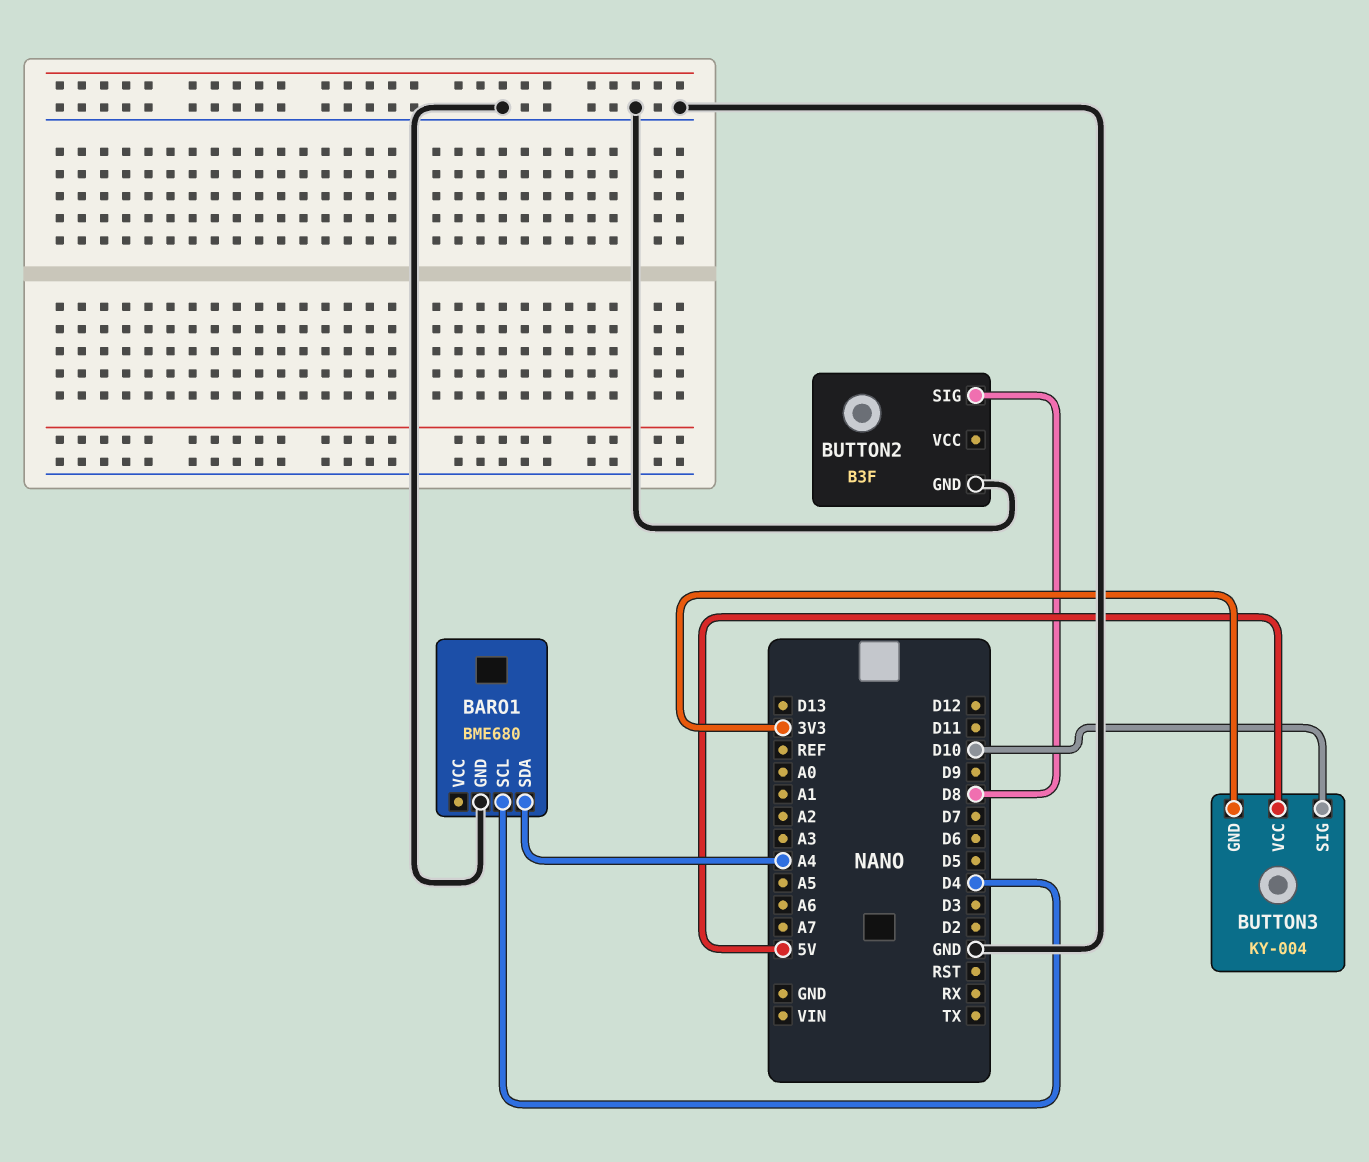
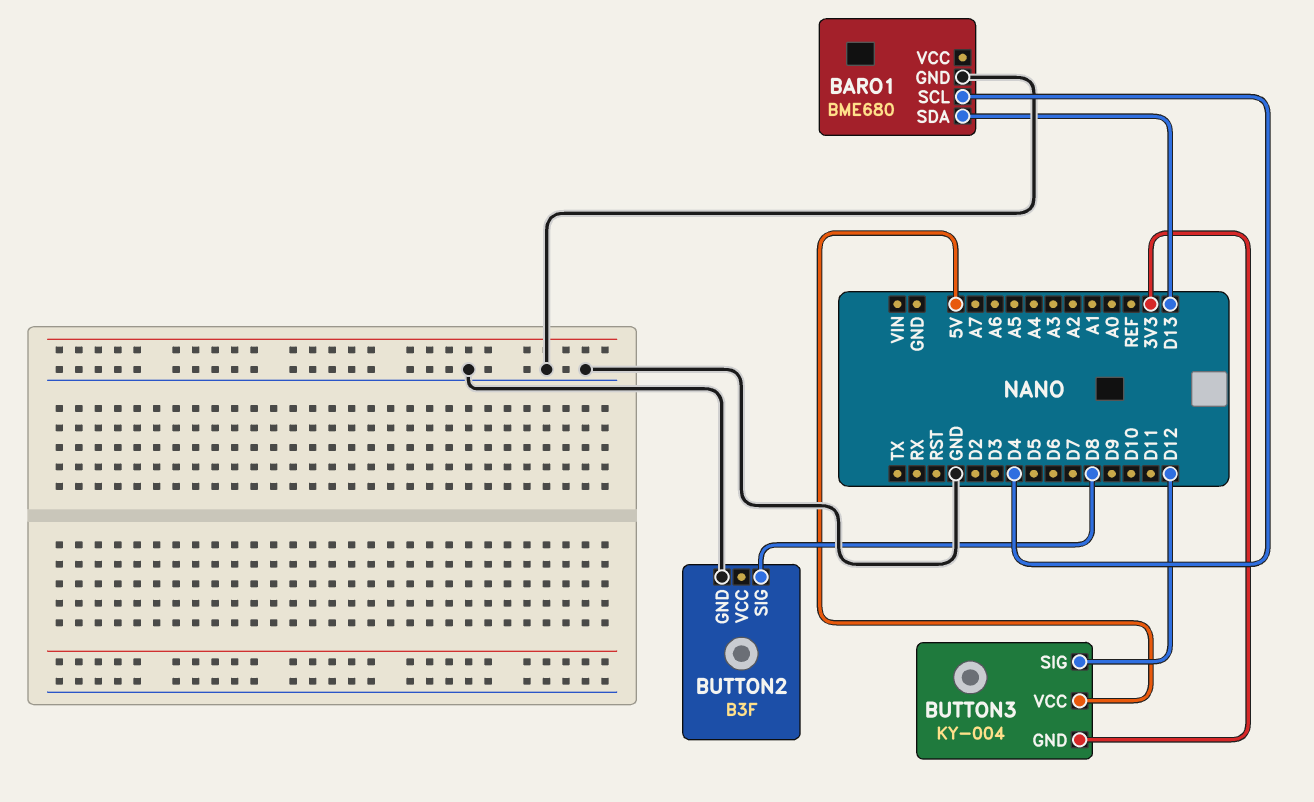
BARO1 pin SDA: A4 -> D13
BUTTON3 pin SIG: D10 -> D12

